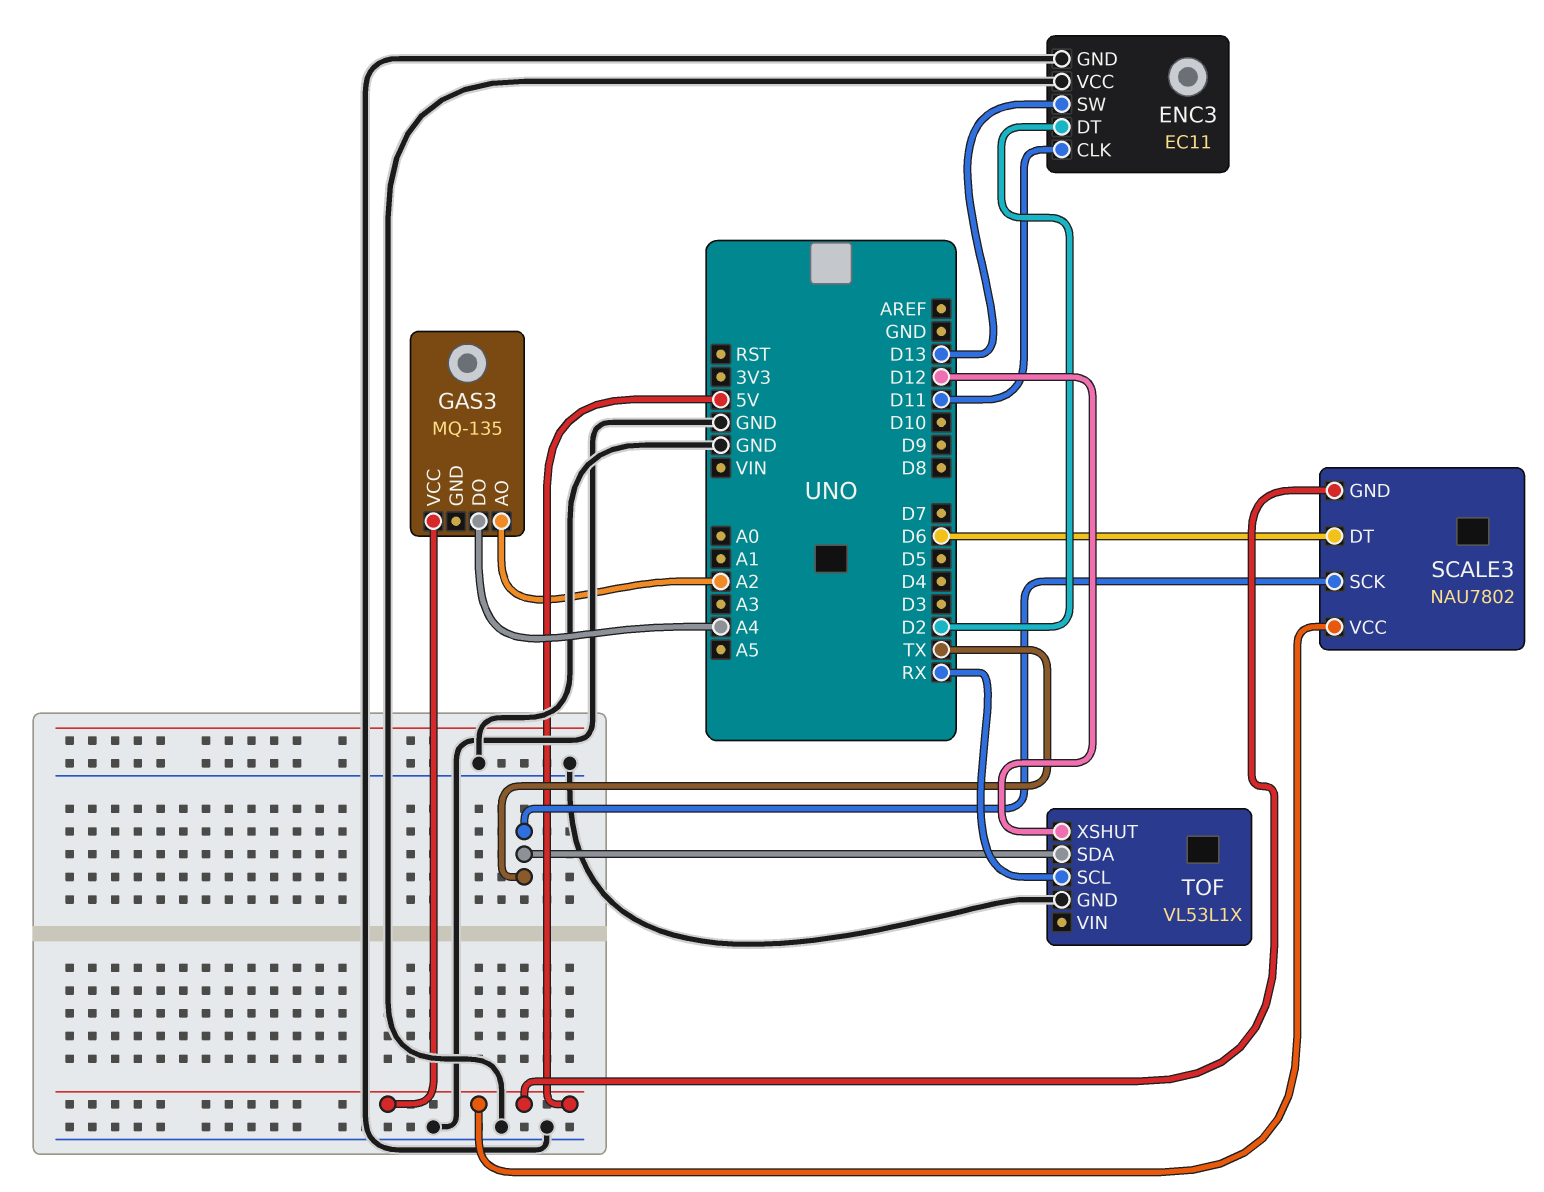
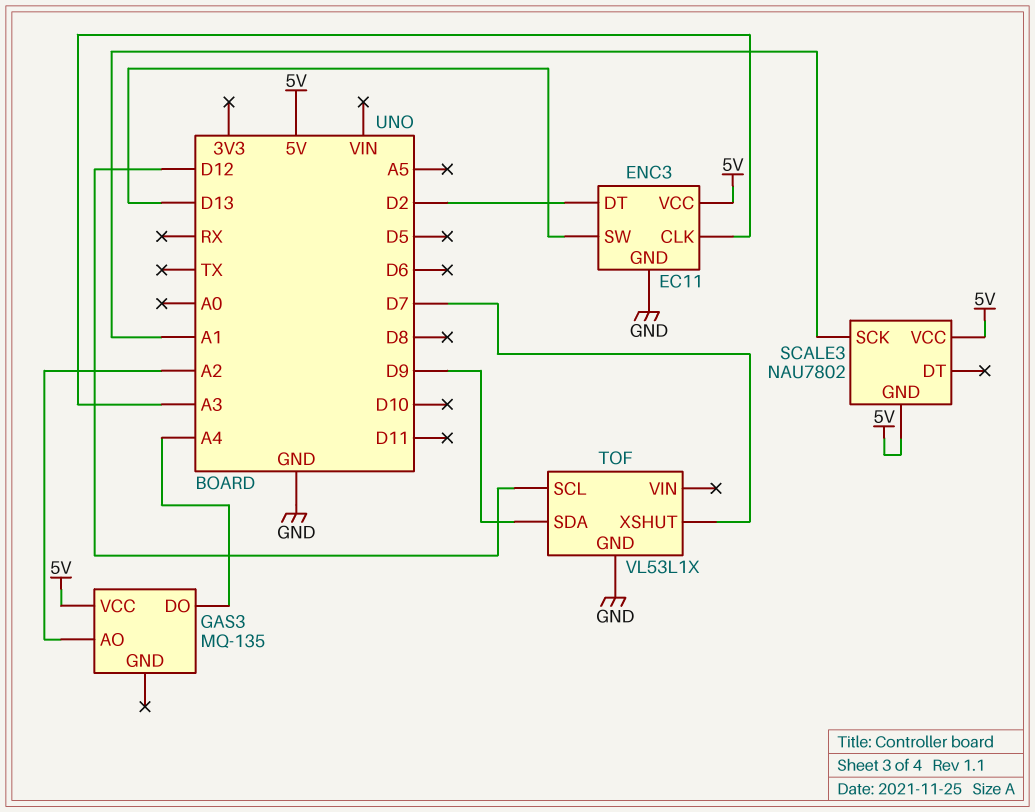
ENC3 pin CLK: D11 -> A3
ENC3 pin VCC: GND -> 5V
SCALE3 pin DT: D6 -> none
SCALE3 pin SCK: TX -> A1
TOF pin SCL: RX -> D12
TOF pin SDA: TX -> D9
TOF pin XSHUT: D12 -> D7

